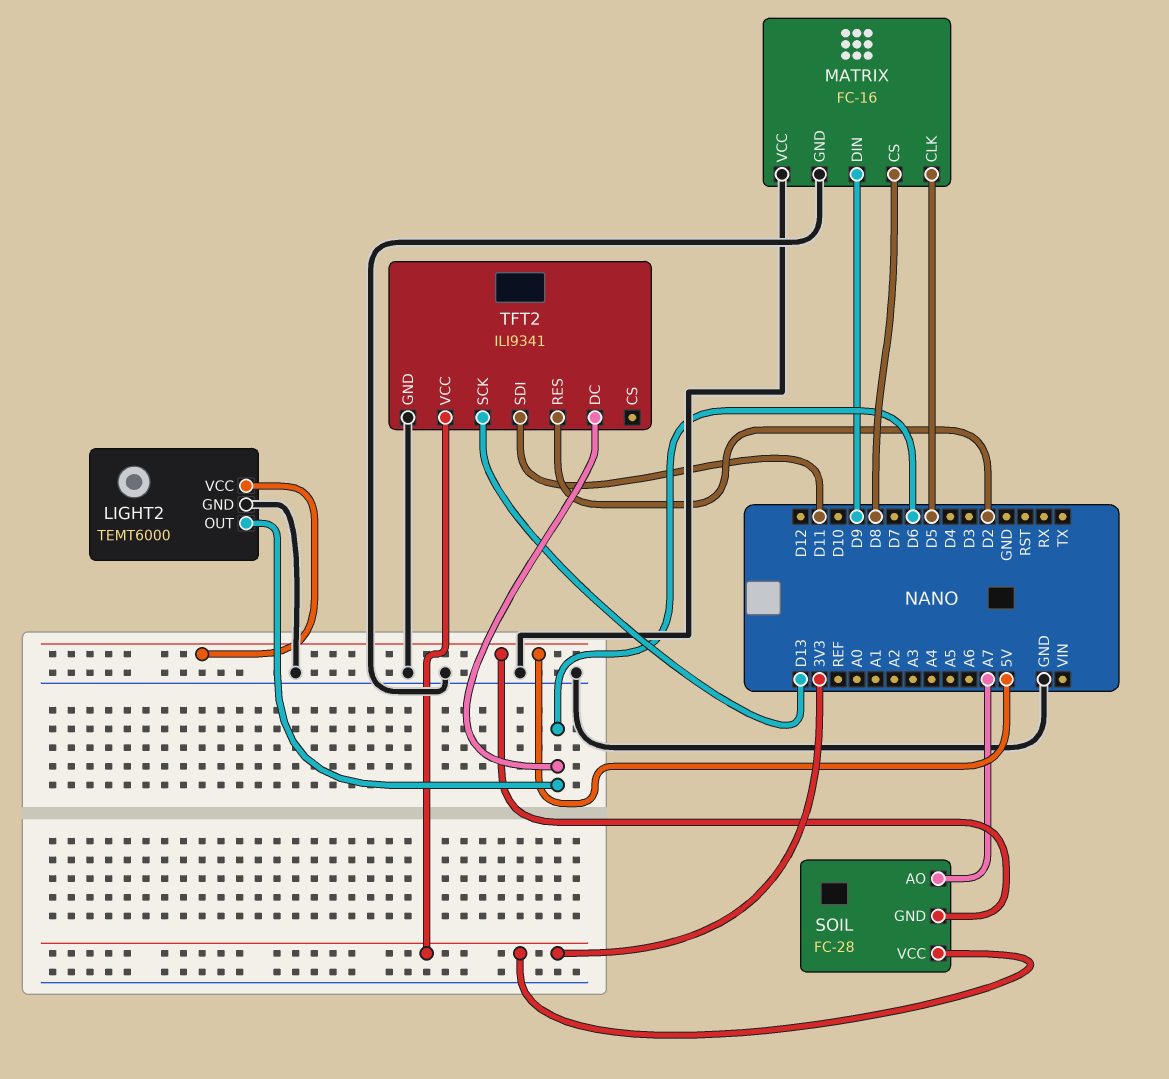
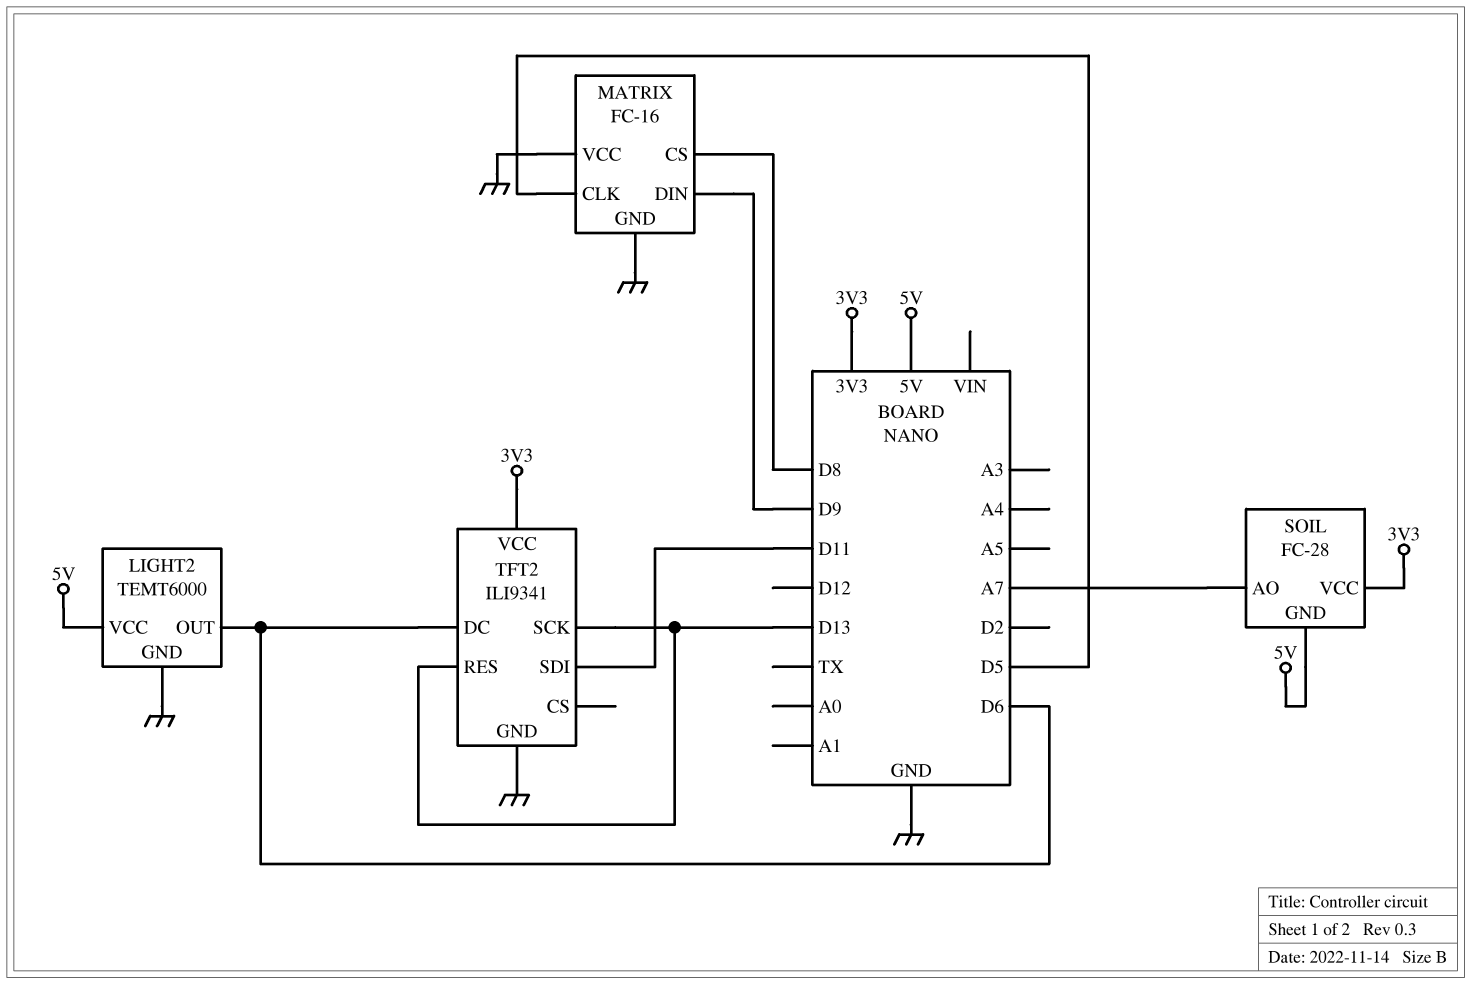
TFT2 pin RES: D2 -> D13

